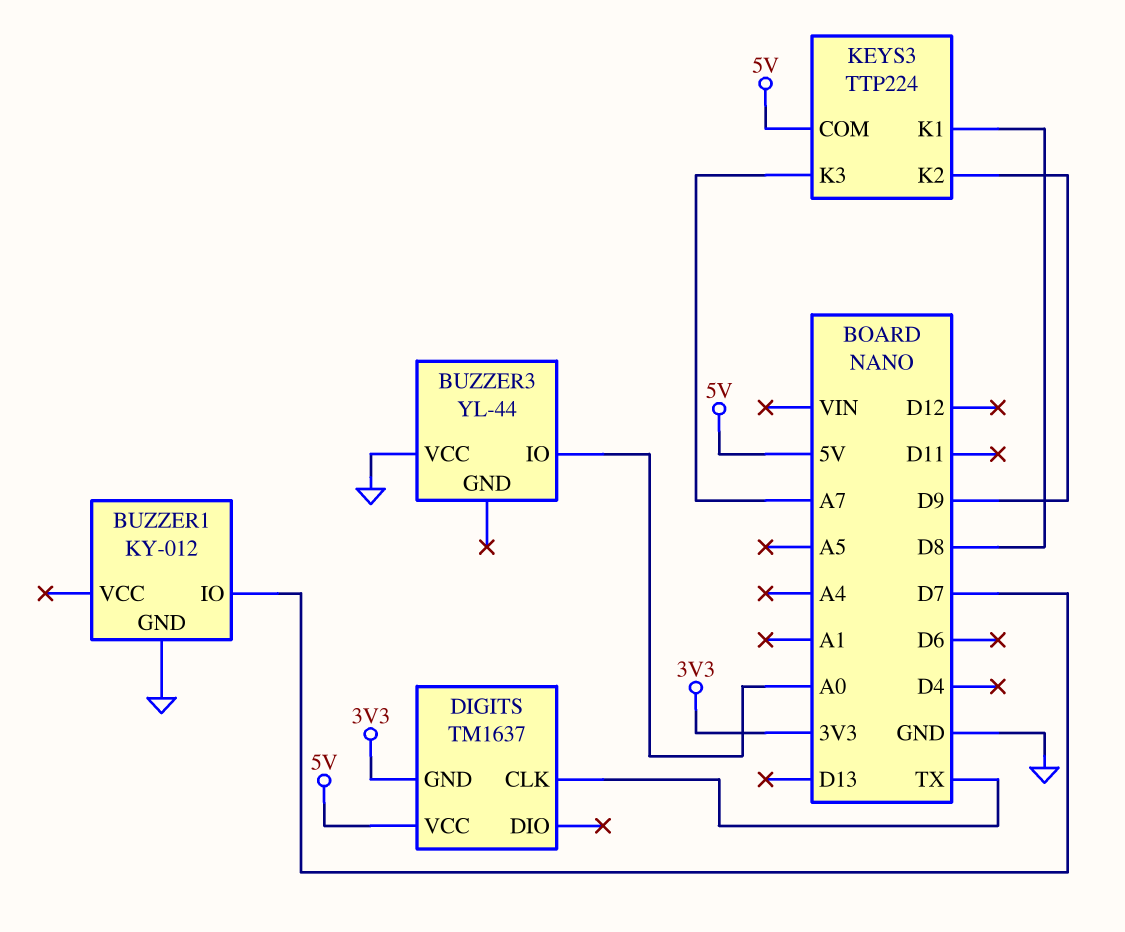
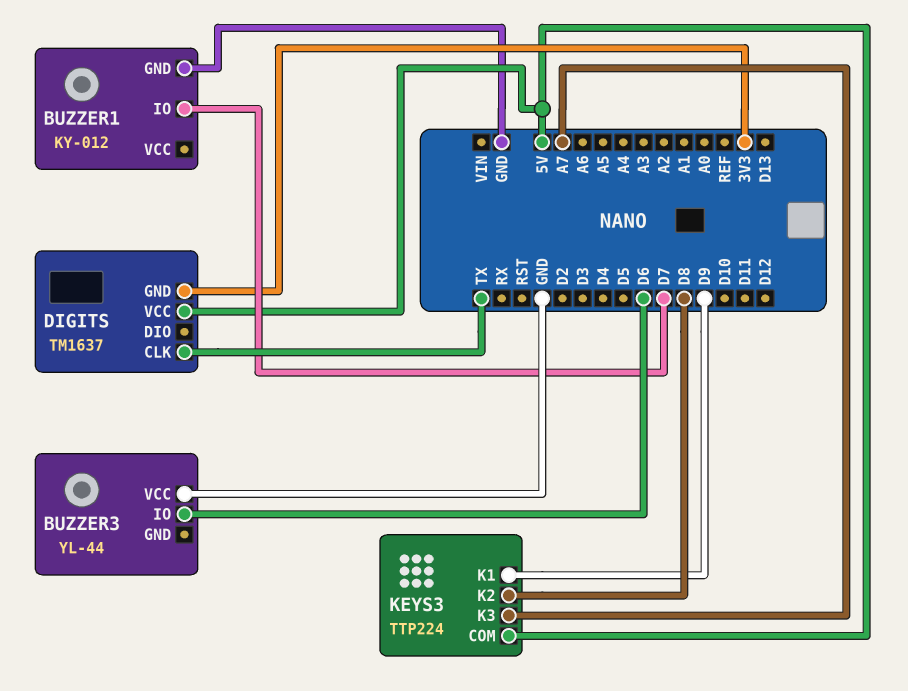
BUZZER3 pin IO: A0 -> D6
KEYS3 pin K1: D8 -> D9
KEYS3 pin K2: D9 -> D8

